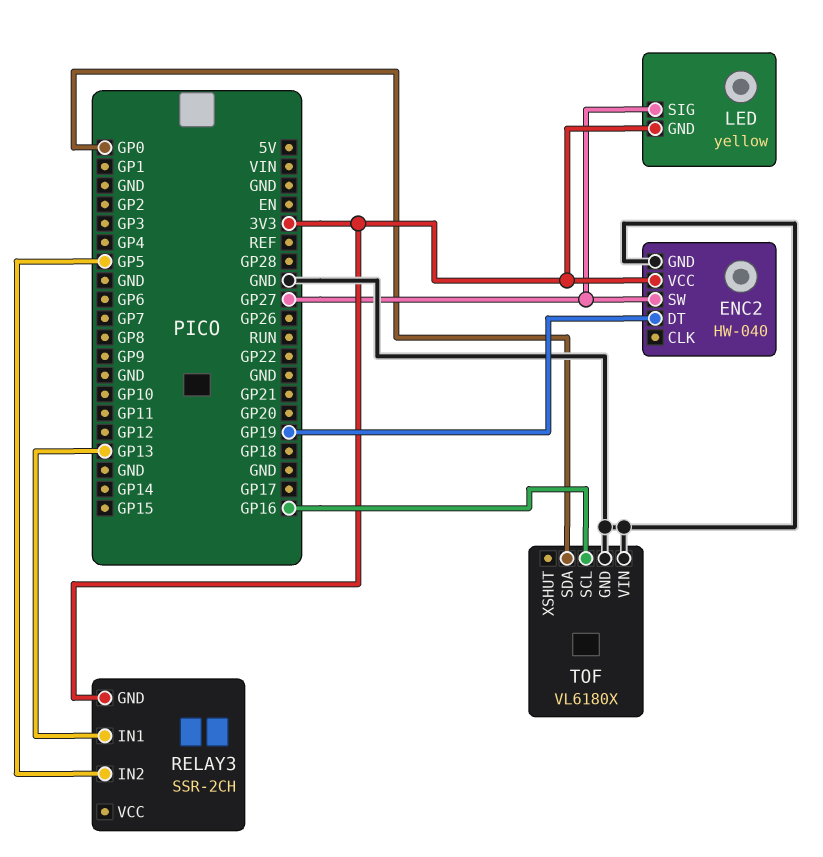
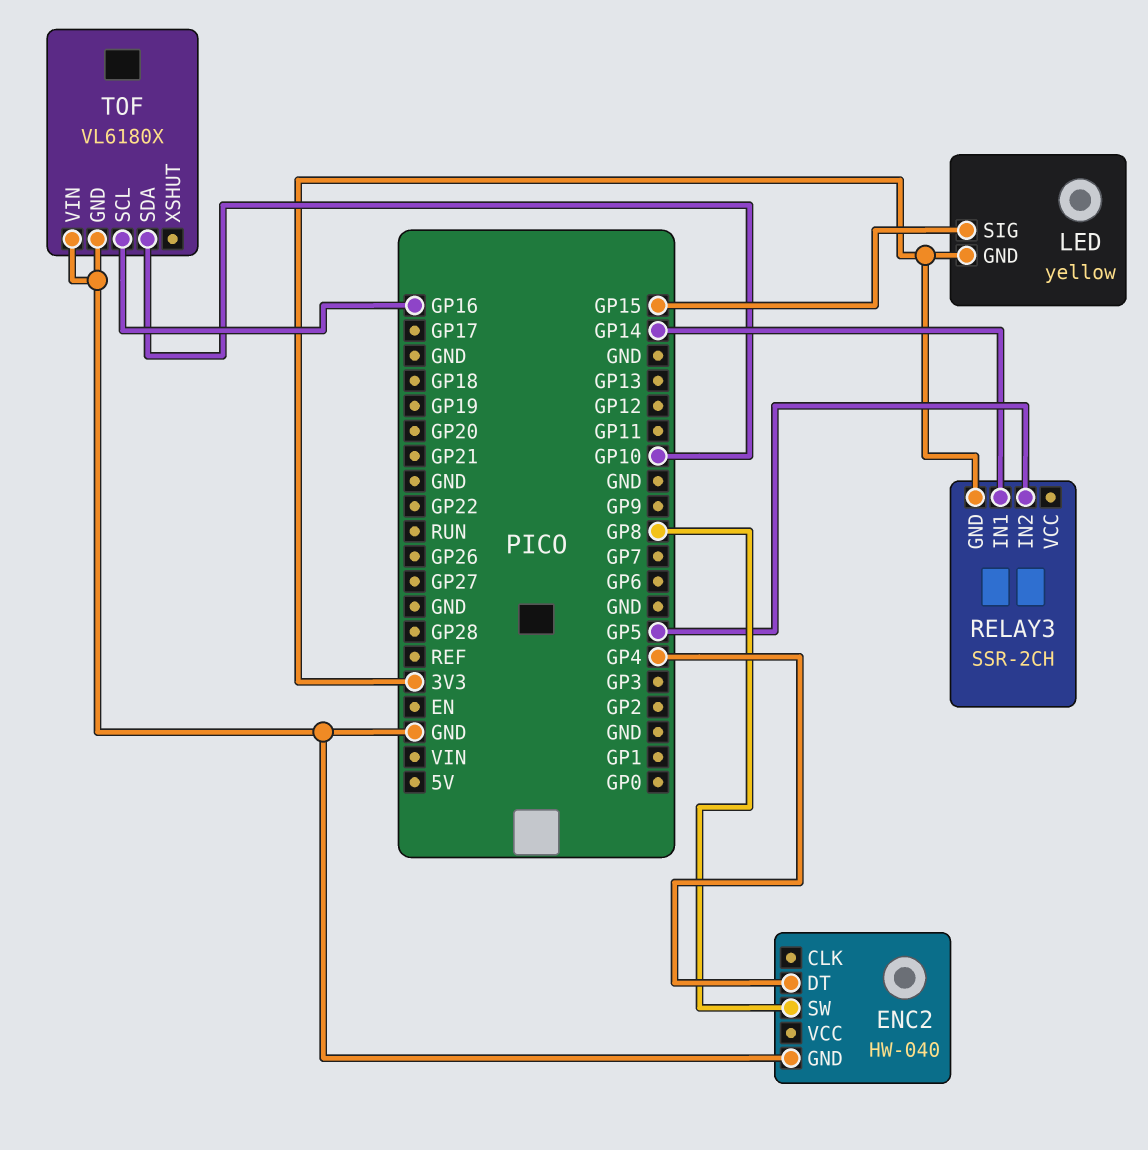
ENC2 pin DT: GP19 -> GP4
ENC2 pin SW: GP27 -> GP8
ENC2 pin VCC: 3V3 -> none
LED pin SIG: GP27 -> GP15
RELAY3 pin IN1: GP13 -> GP14
TOF pin SDA: GP0 -> GP10

